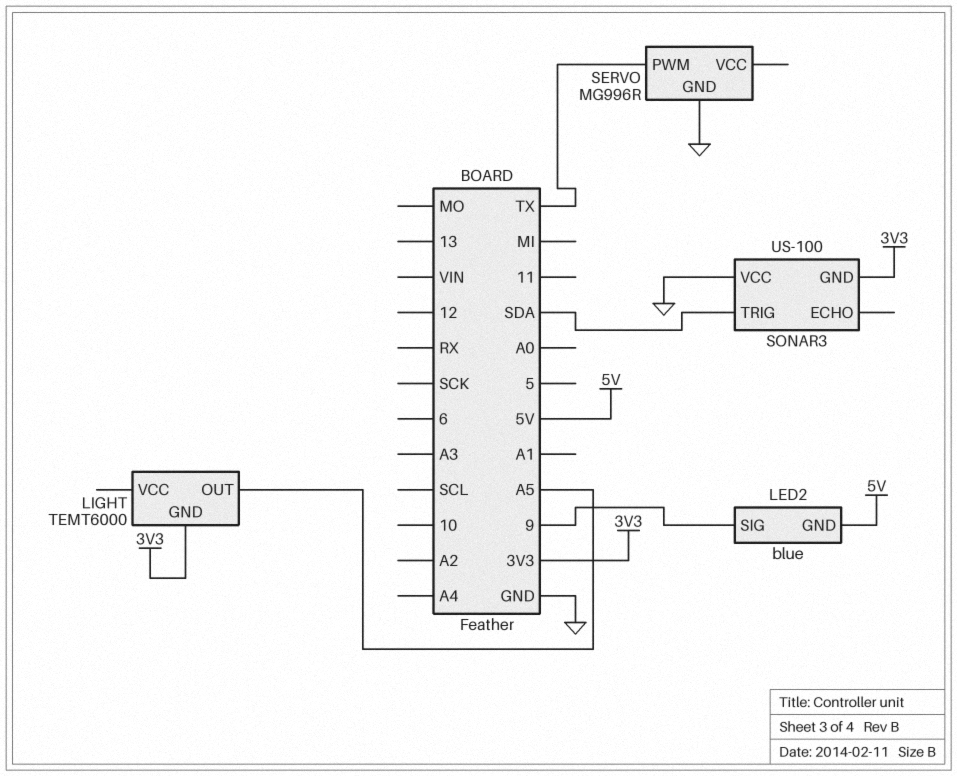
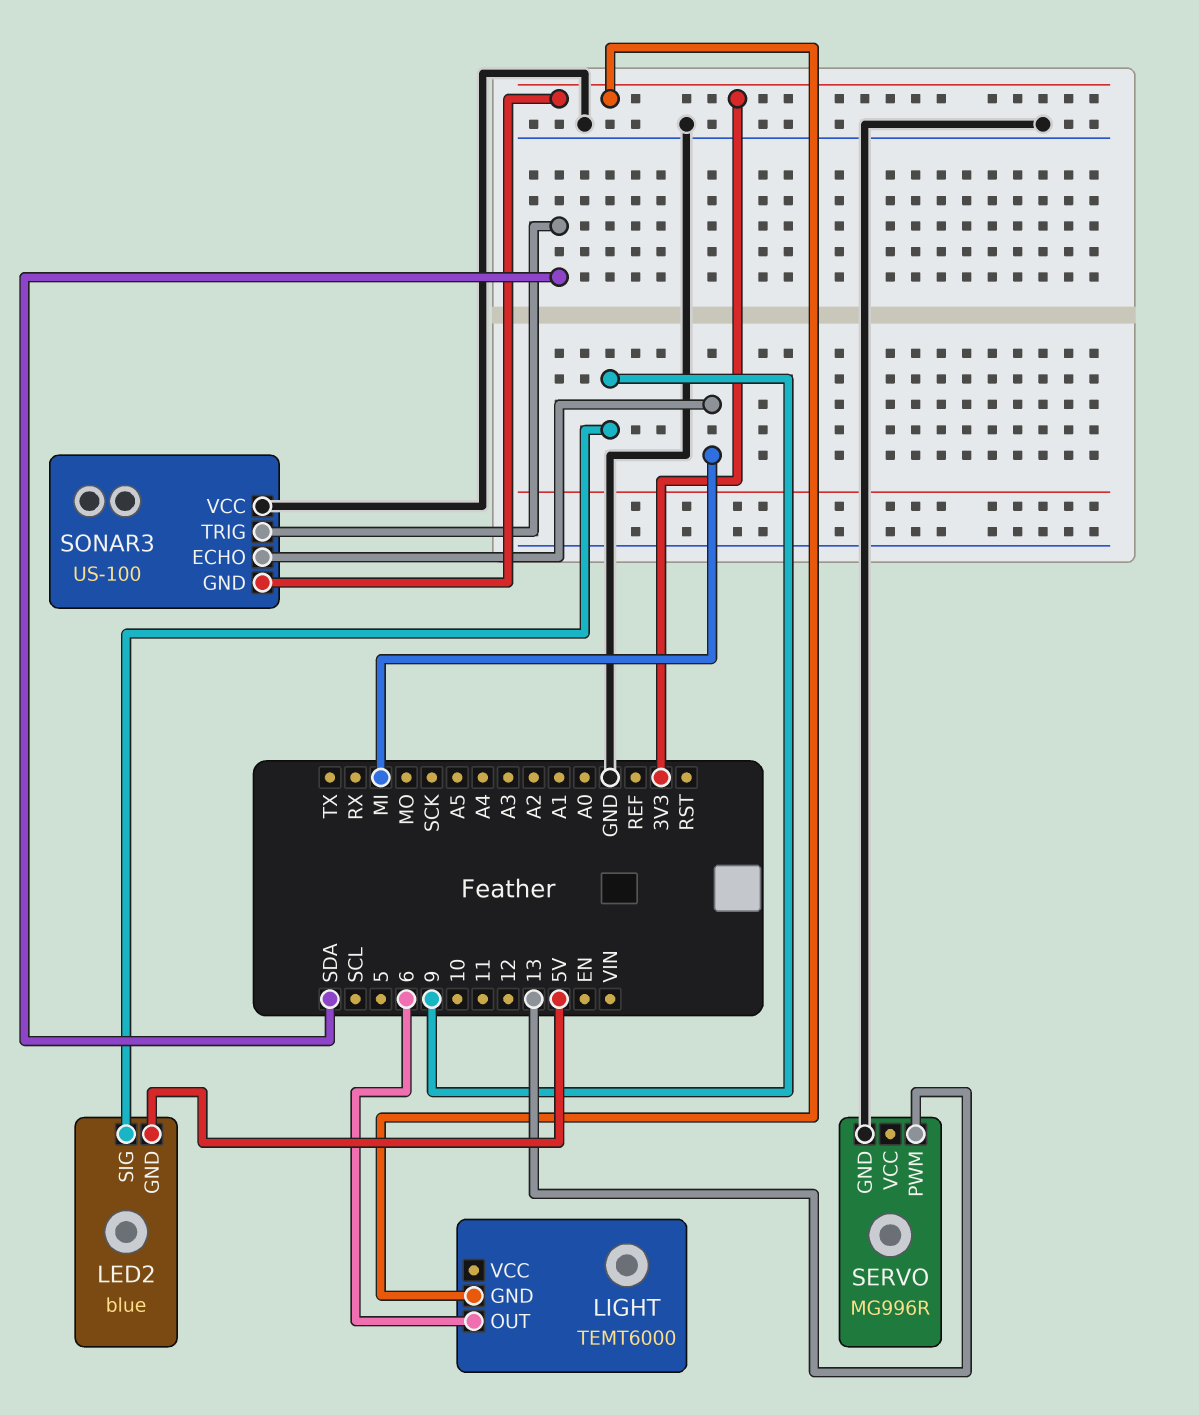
LIGHT pin OUT: A5 -> 6
SERVO pin PWM: TX -> 13
SONAR3 pin ECHO: none -> MI

